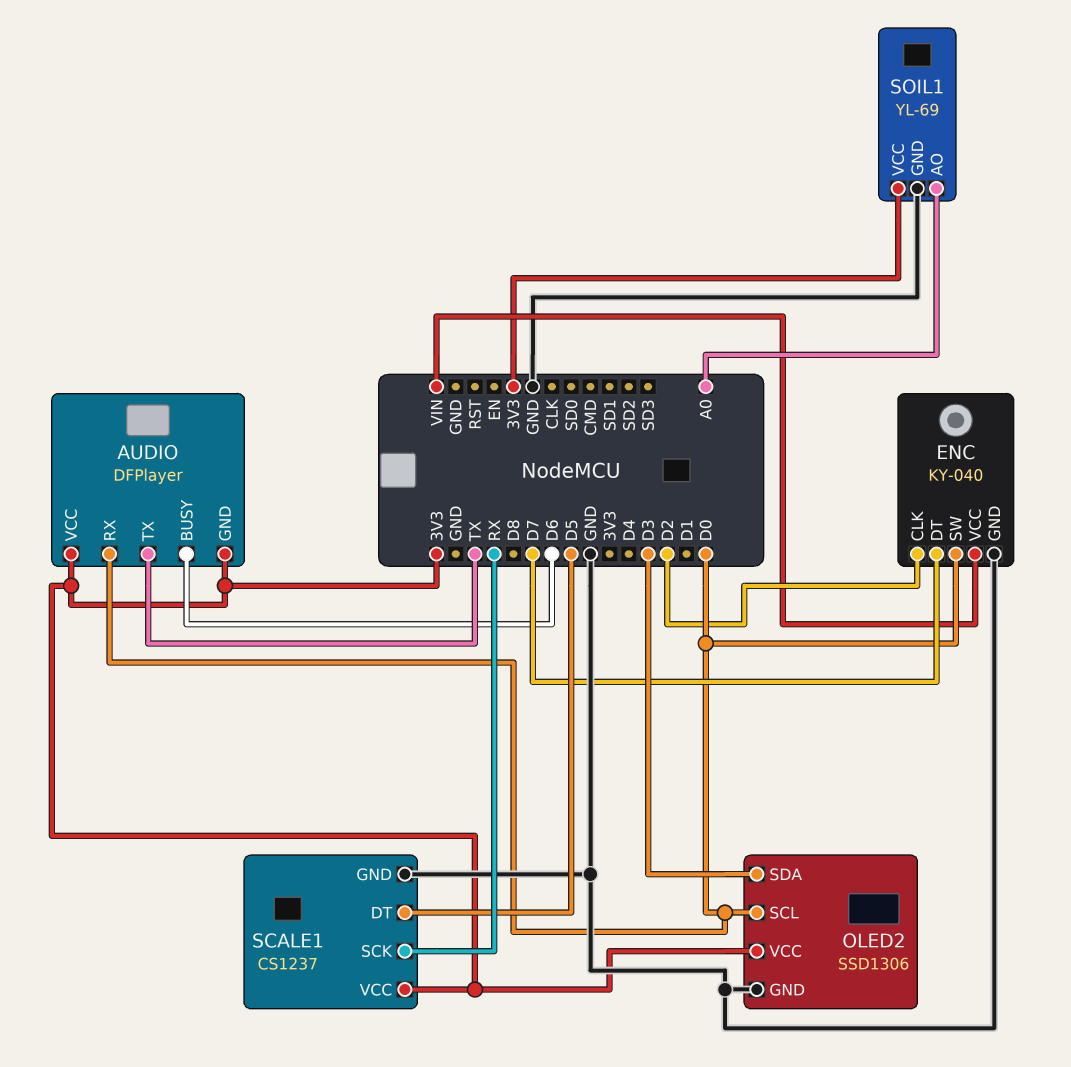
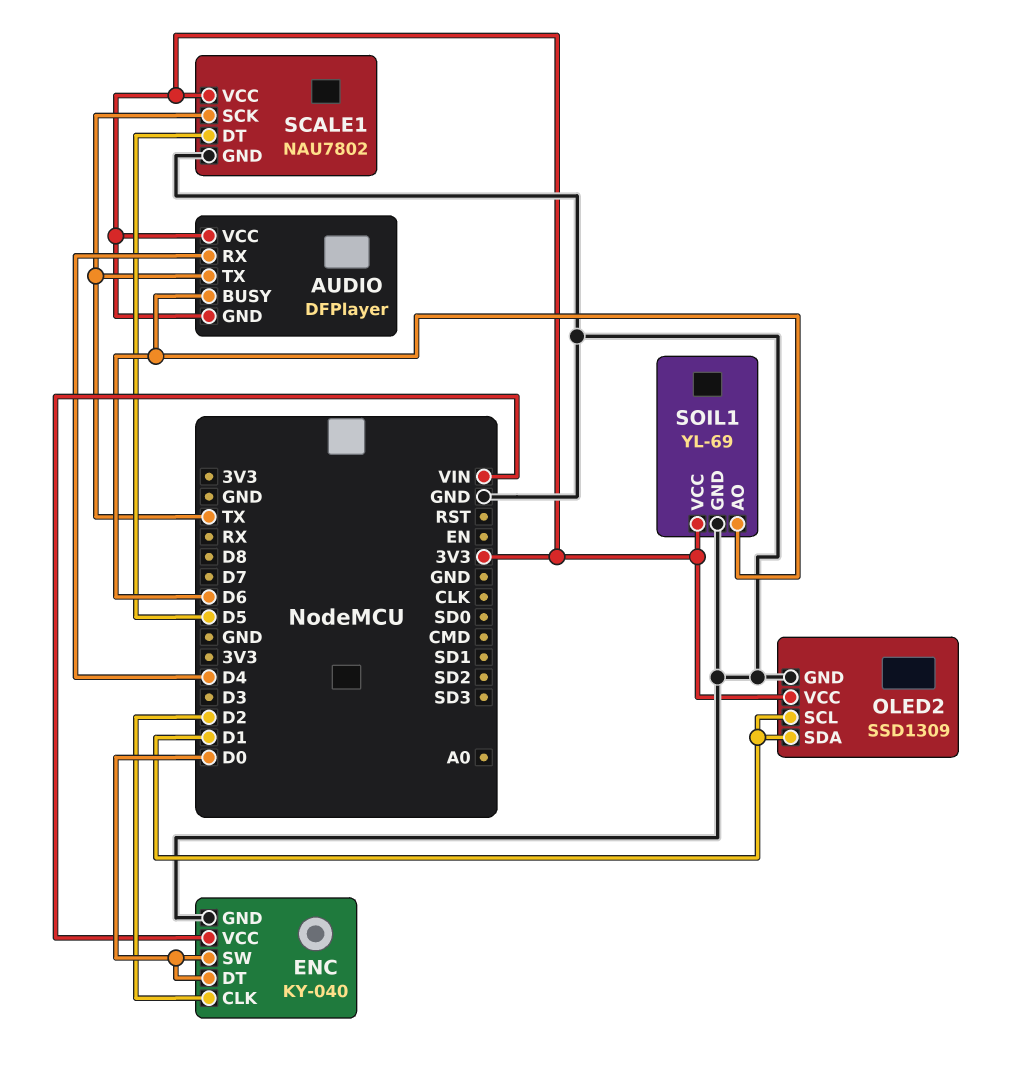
AUDIO pin RX: D0 -> D4
ENC pin DT: D7 -> D0
OLED2: SSD1306 -> SSD1309
OLED2 pin SCL: D0 -> D1
OLED2 pin SDA: D3 -> D1
SCALE1: CS1237 -> NAU7802
SCALE1 pin SCK: RX -> TX
SOIL1 pin AO: A0 -> D6

